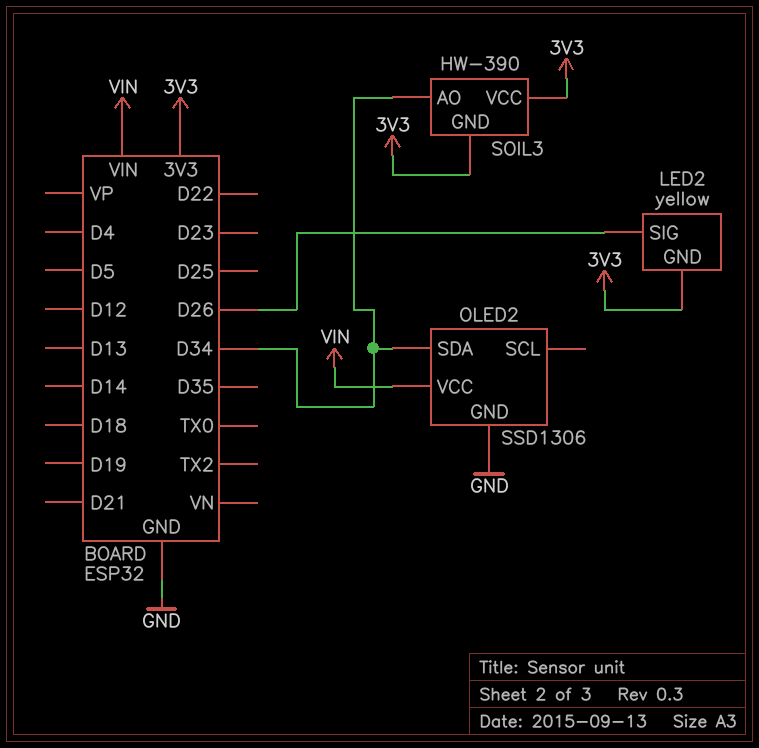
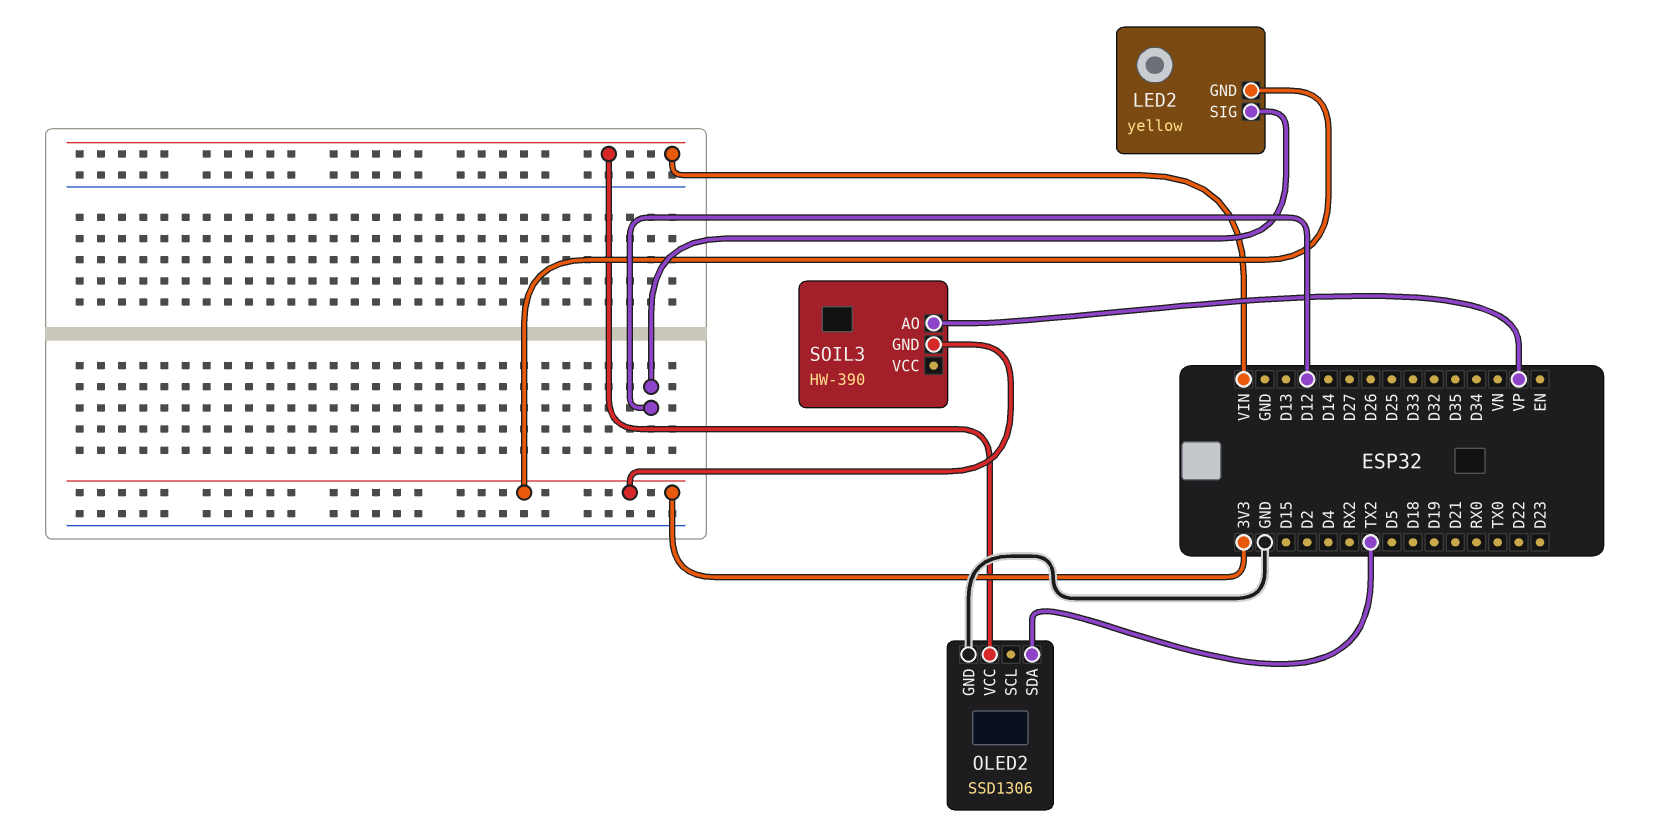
LED2 pin SIG: D26 -> D12
OLED2 pin SDA: D34 -> TX2
SOIL3 pin AO: D34 -> VP
SOIL3 pin VCC: 3V3 -> none

